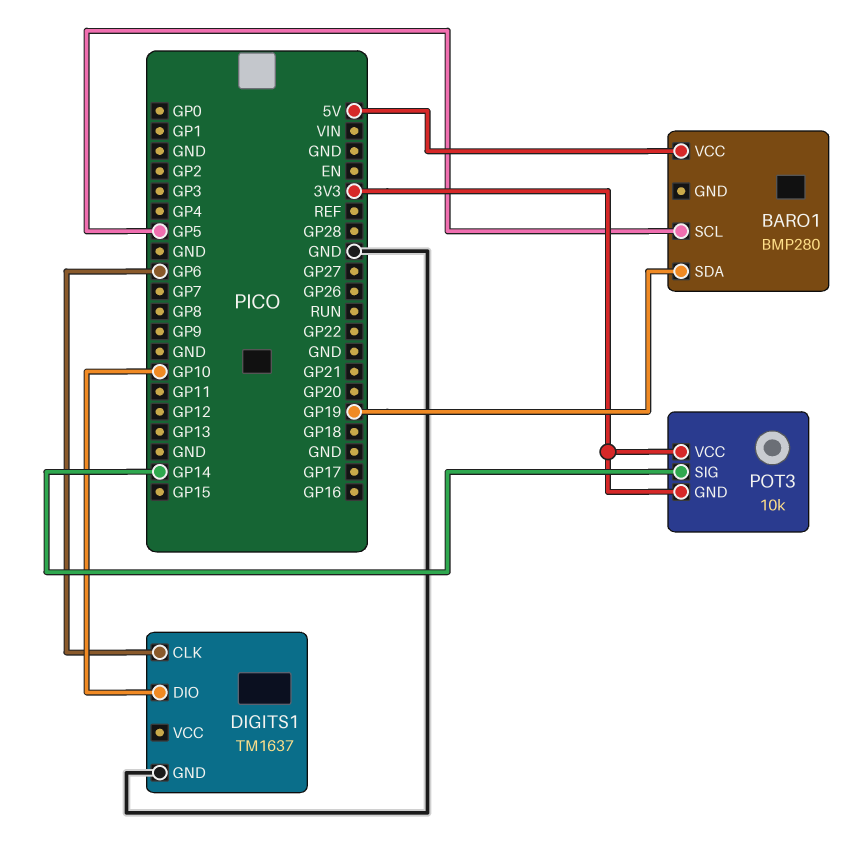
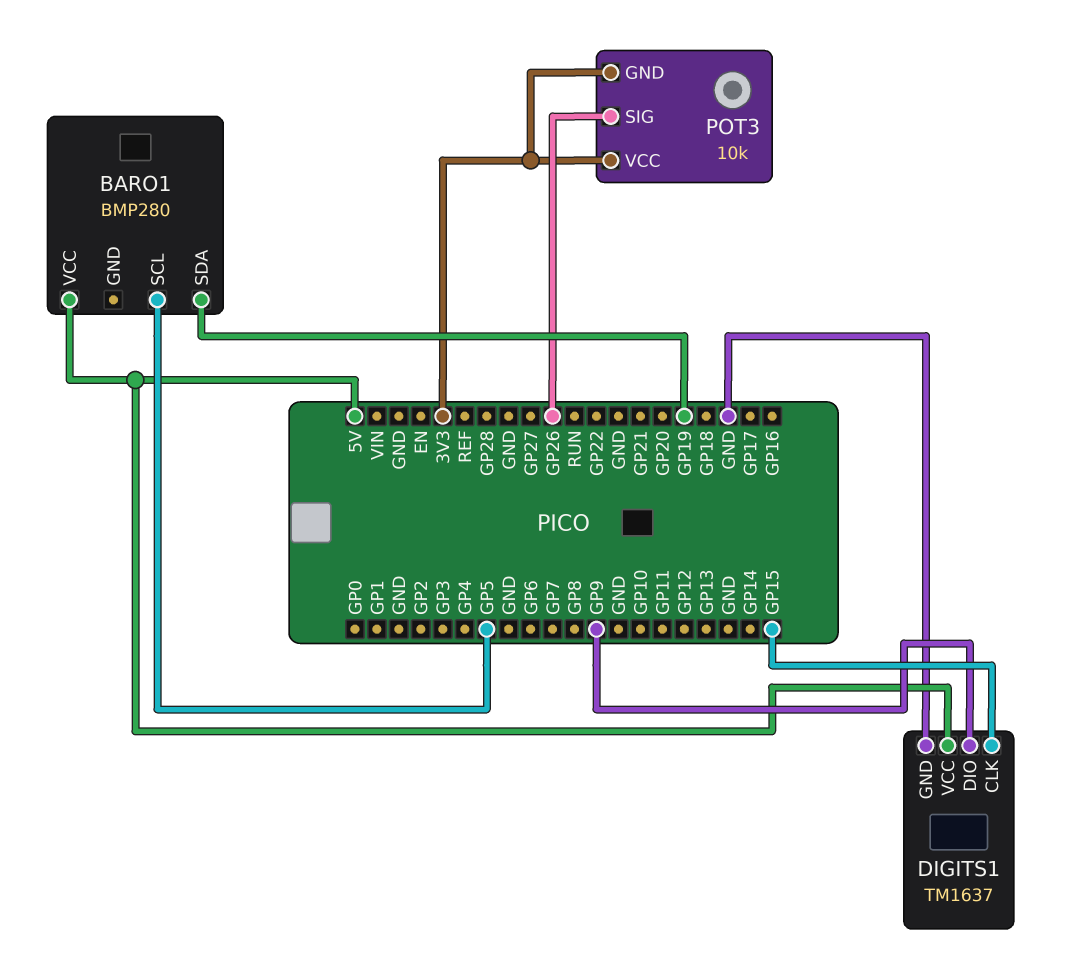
DIGITS1 pin CLK: GP6 -> GP15
DIGITS1 pin DIO: GP10 -> GP9
DIGITS1 pin VCC: none -> 5V
POT3 pin SIG: GP14 -> GP26

